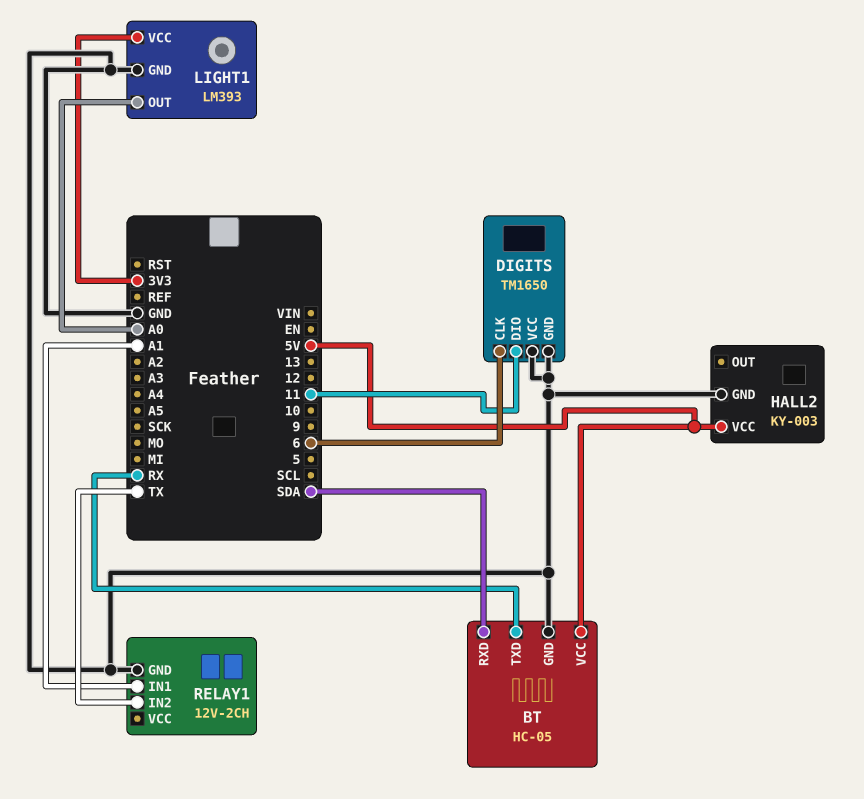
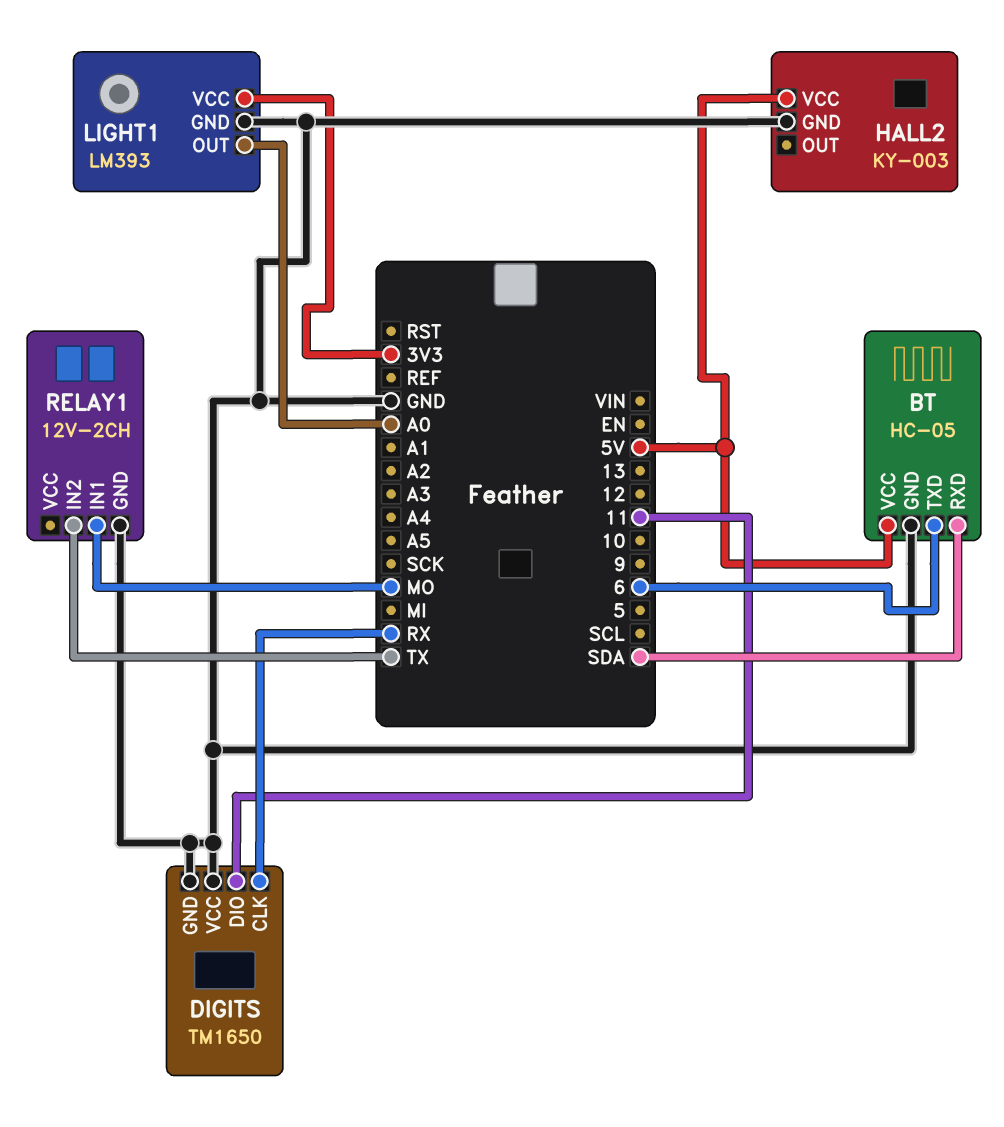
BT pin TXD: RX -> 6
DIGITS pin CLK: 6 -> RX
RELAY1 pin IN1: A1 -> MO

